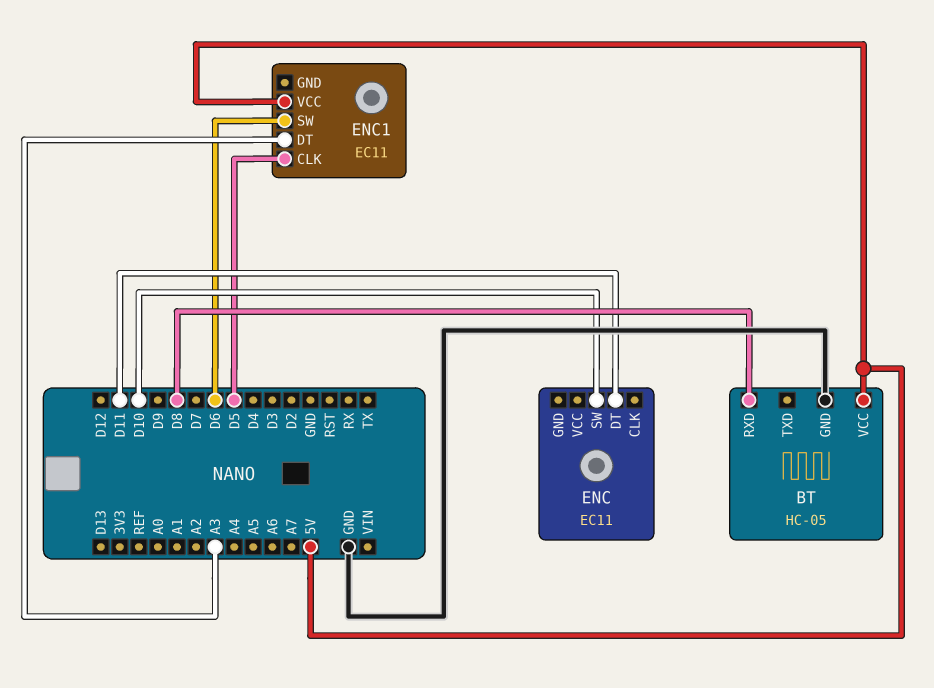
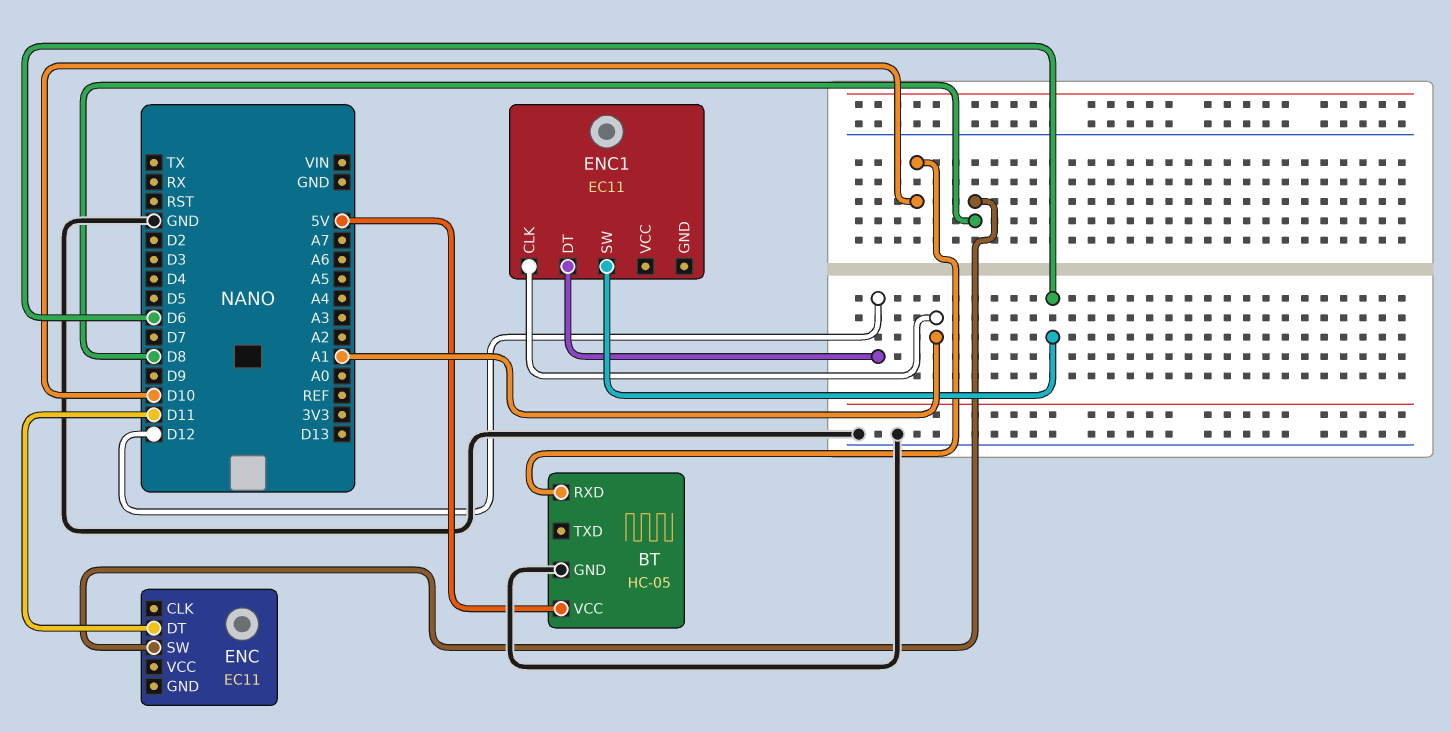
BT pin RXD: D8 -> D10
ENC pin SW: D10 -> D8
ENC1 pin CLK: D5 -> A1
ENC1 pin DT: A3 -> D12
ENC1 pin VCC: 5V -> none

